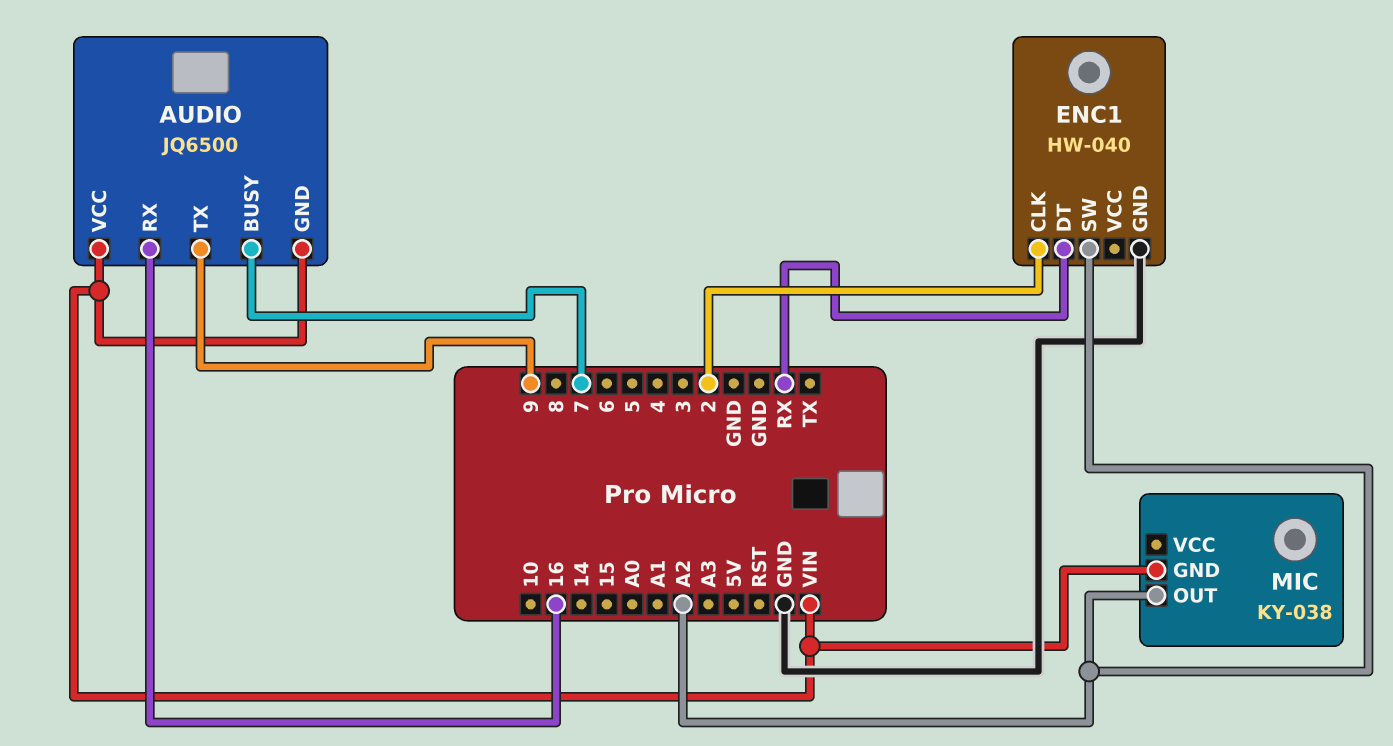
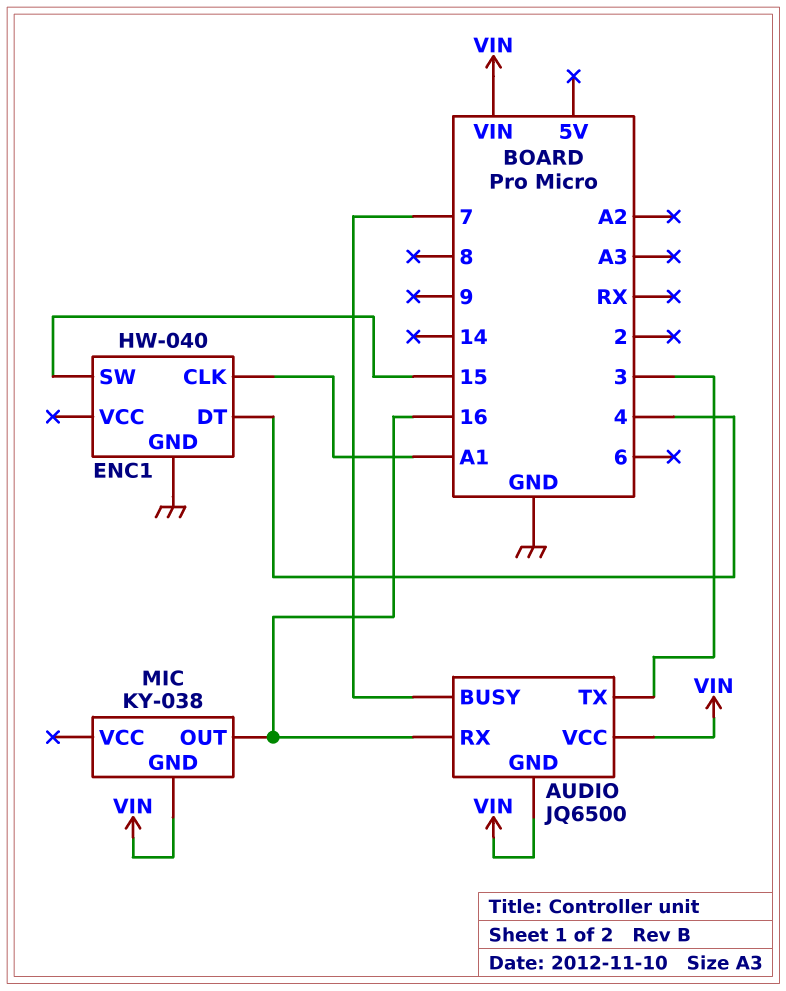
AUDIO pin TX: 9 -> 3
ENC1 pin CLK: 2 -> A1
ENC1 pin DT: RX -> 4
ENC1 pin SW: A2 -> 15
MIC pin OUT: A2 -> 16

